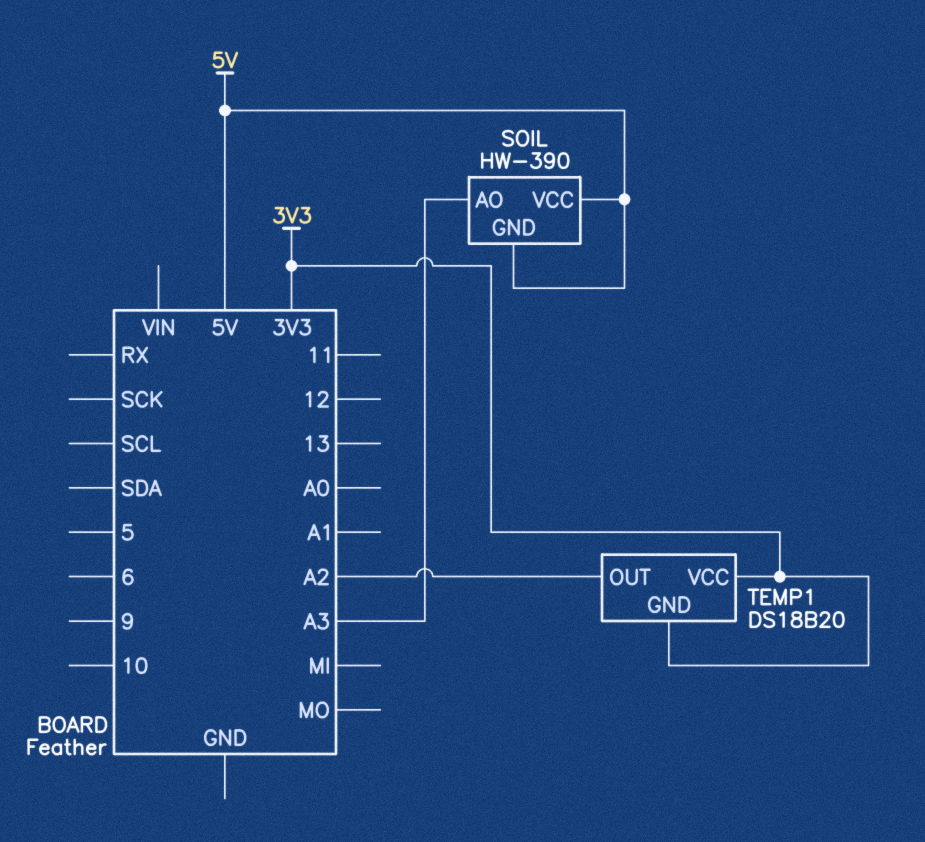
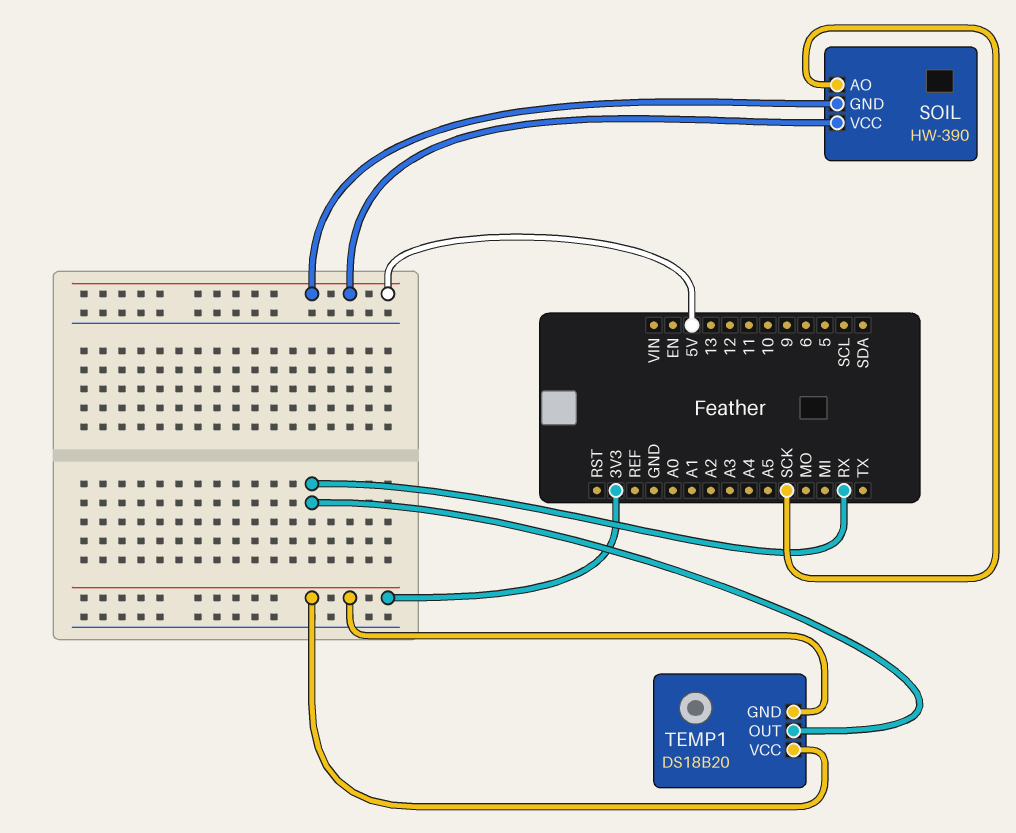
SOIL pin AO: A3 -> SCK
TEMP1 pin OUT: A2 -> RX

